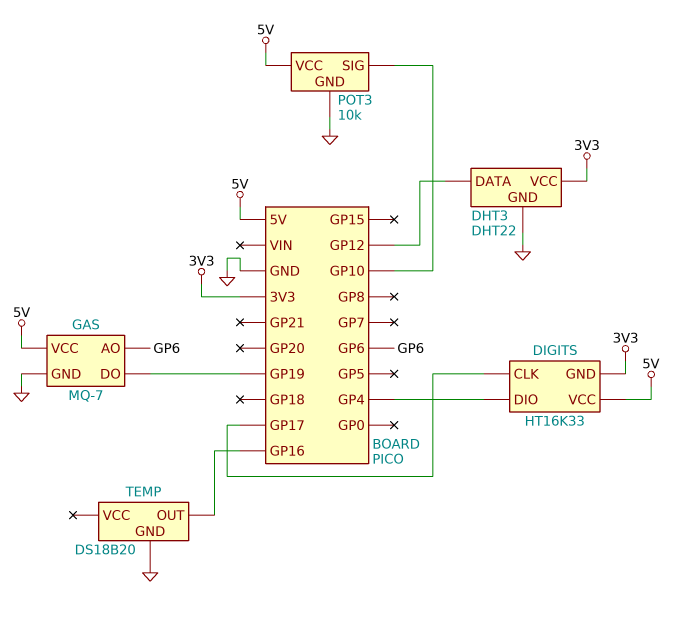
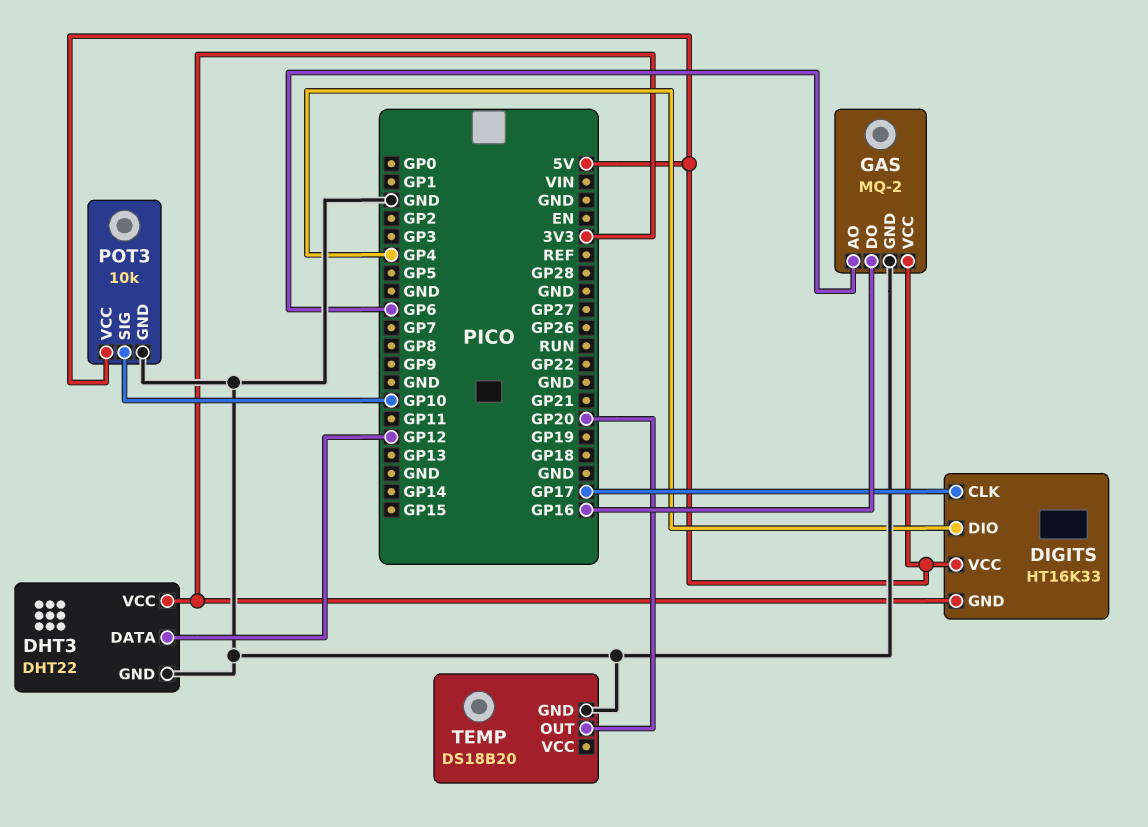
GAS: MQ-7 -> MQ-2
GAS pin DO: GP19 -> GP16
TEMP pin OUT: GP16 -> GP20

